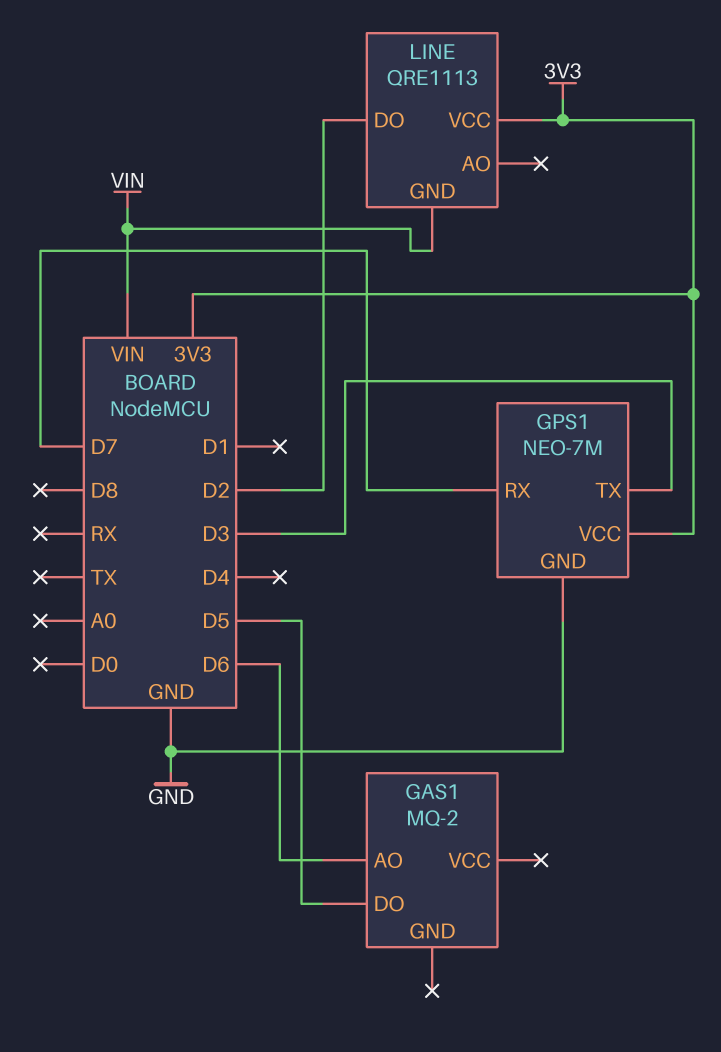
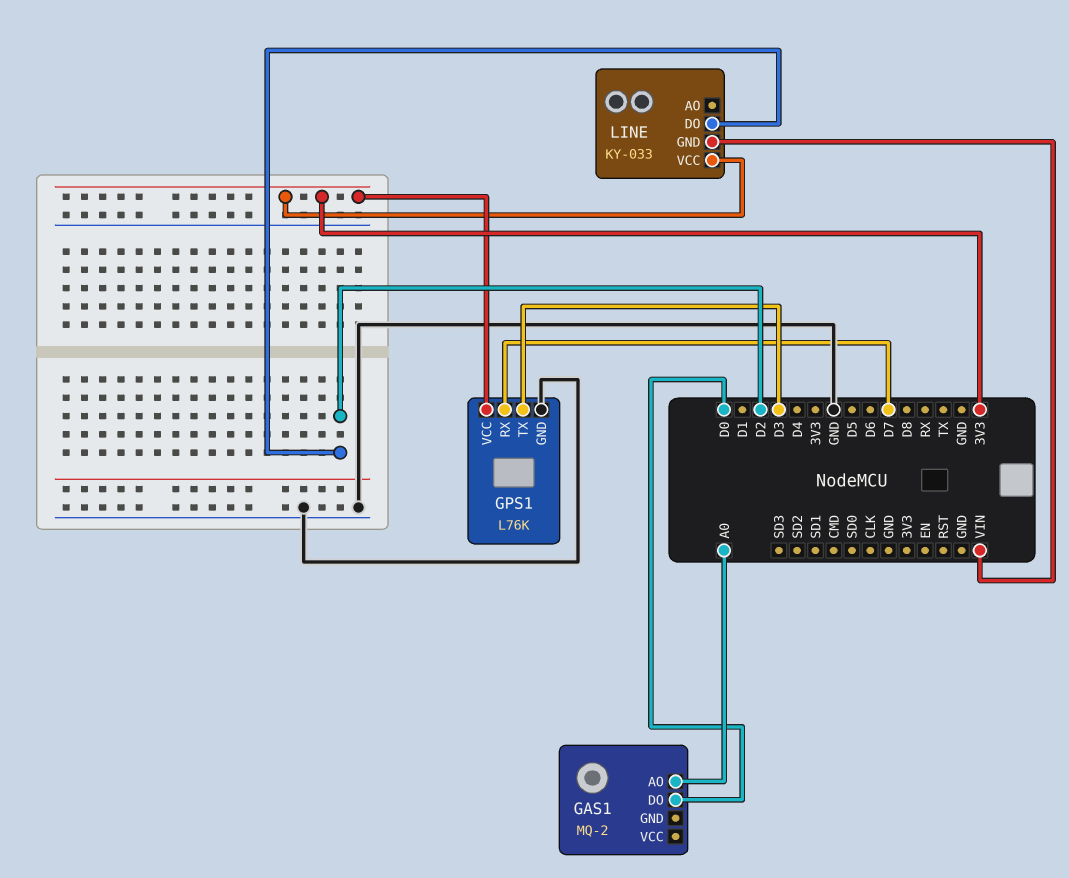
GAS1 pin AO: D6 -> A0
GAS1 pin DO: D5 -> D0
GPS1: NEO-7M -> L76K
LINE: QRE1113 -> KY-033

